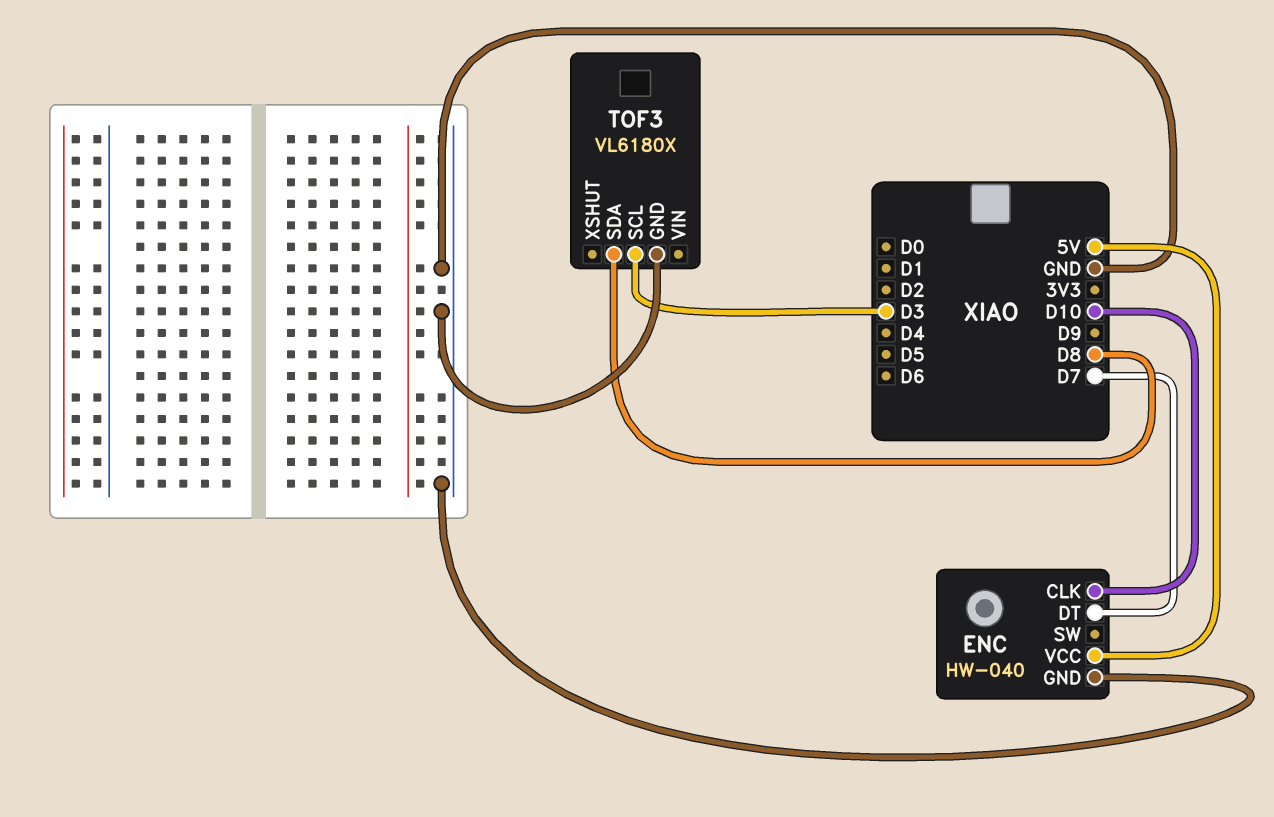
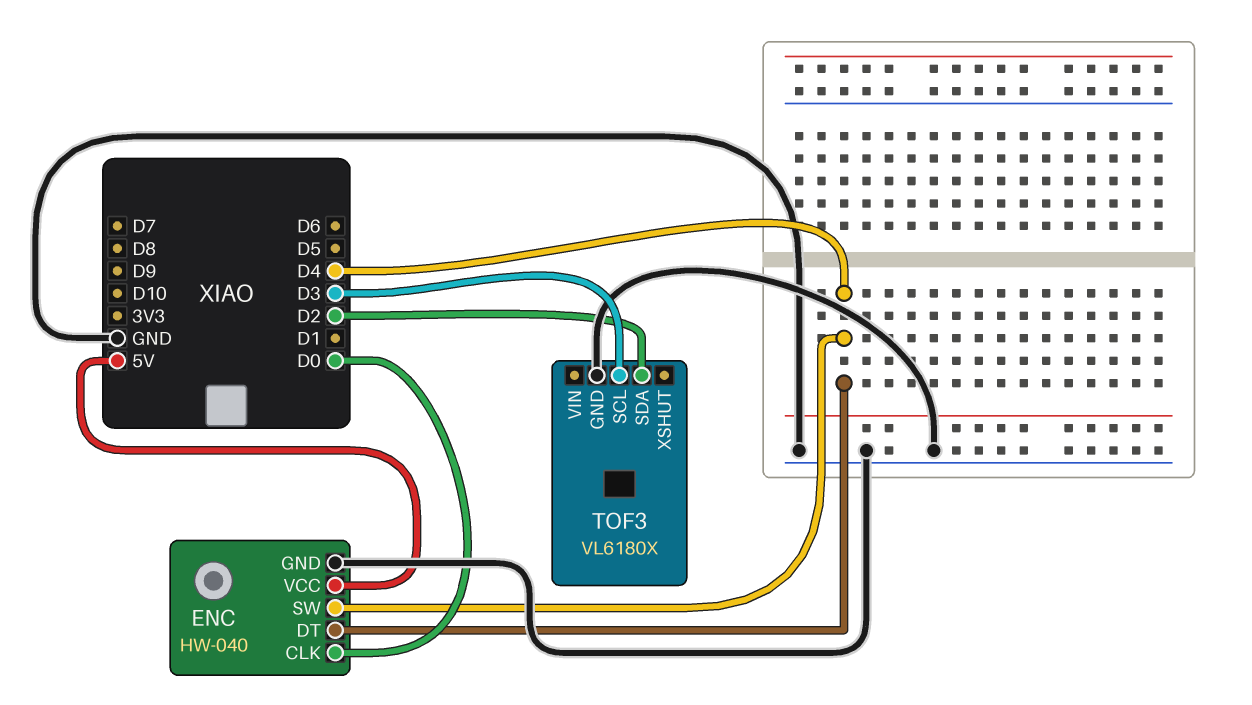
ENC pin CLK: D10 -> D0
ENC pin DT: D7 -> D4
ENC pin SW: none -> D4
TOF3 pin SDA: D8 -> D2

